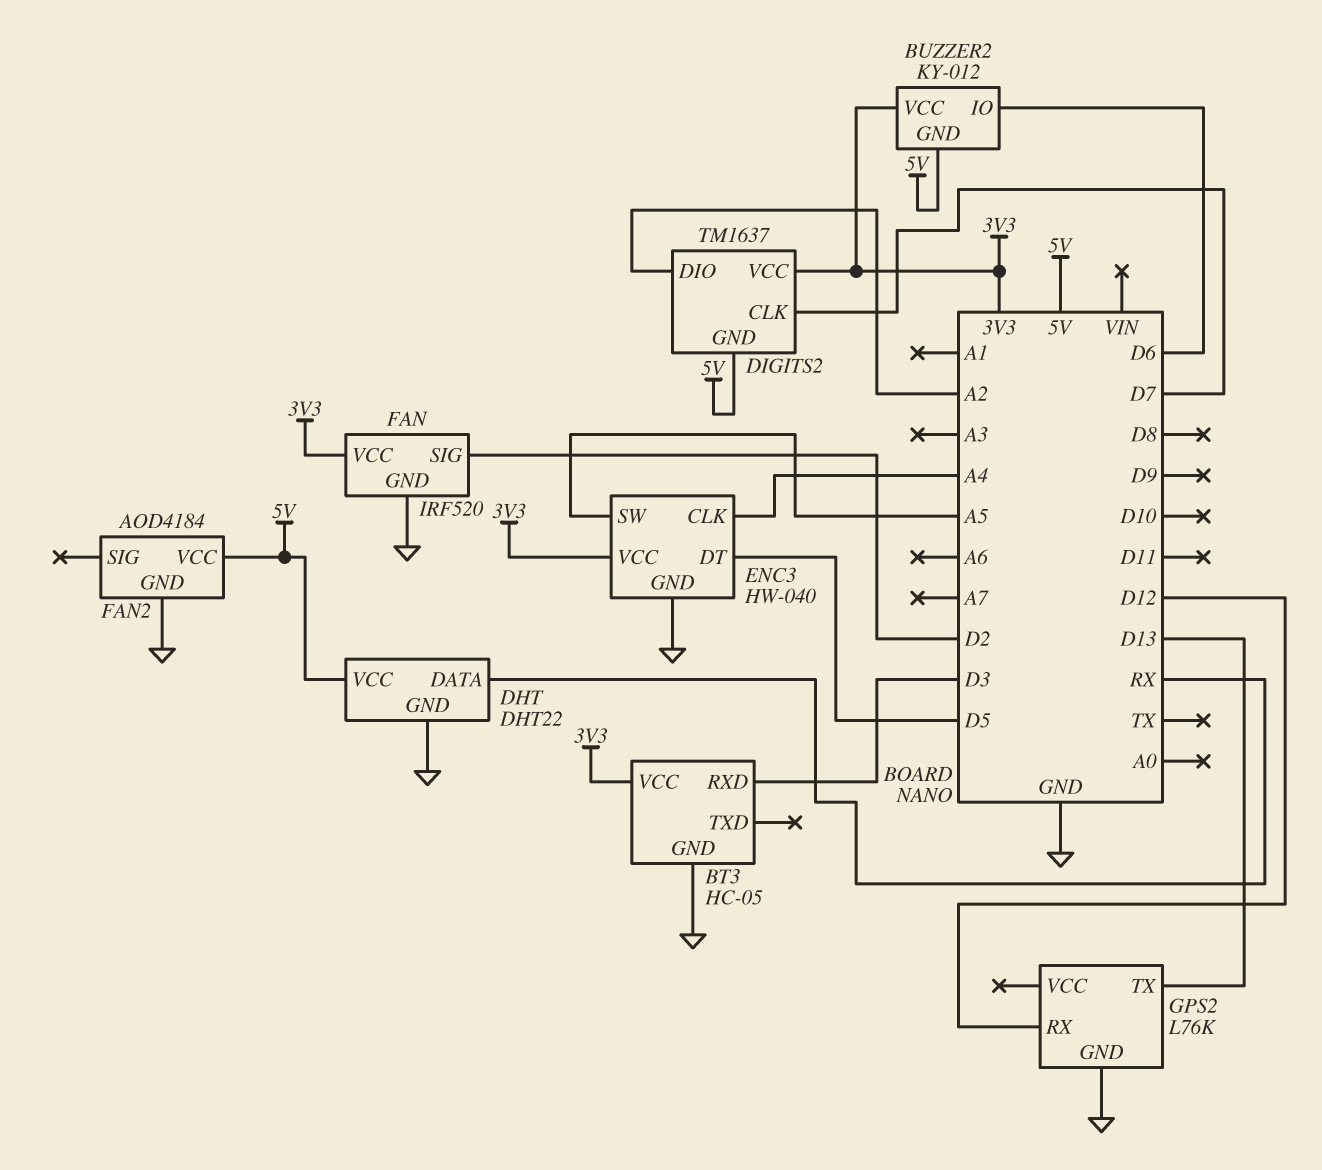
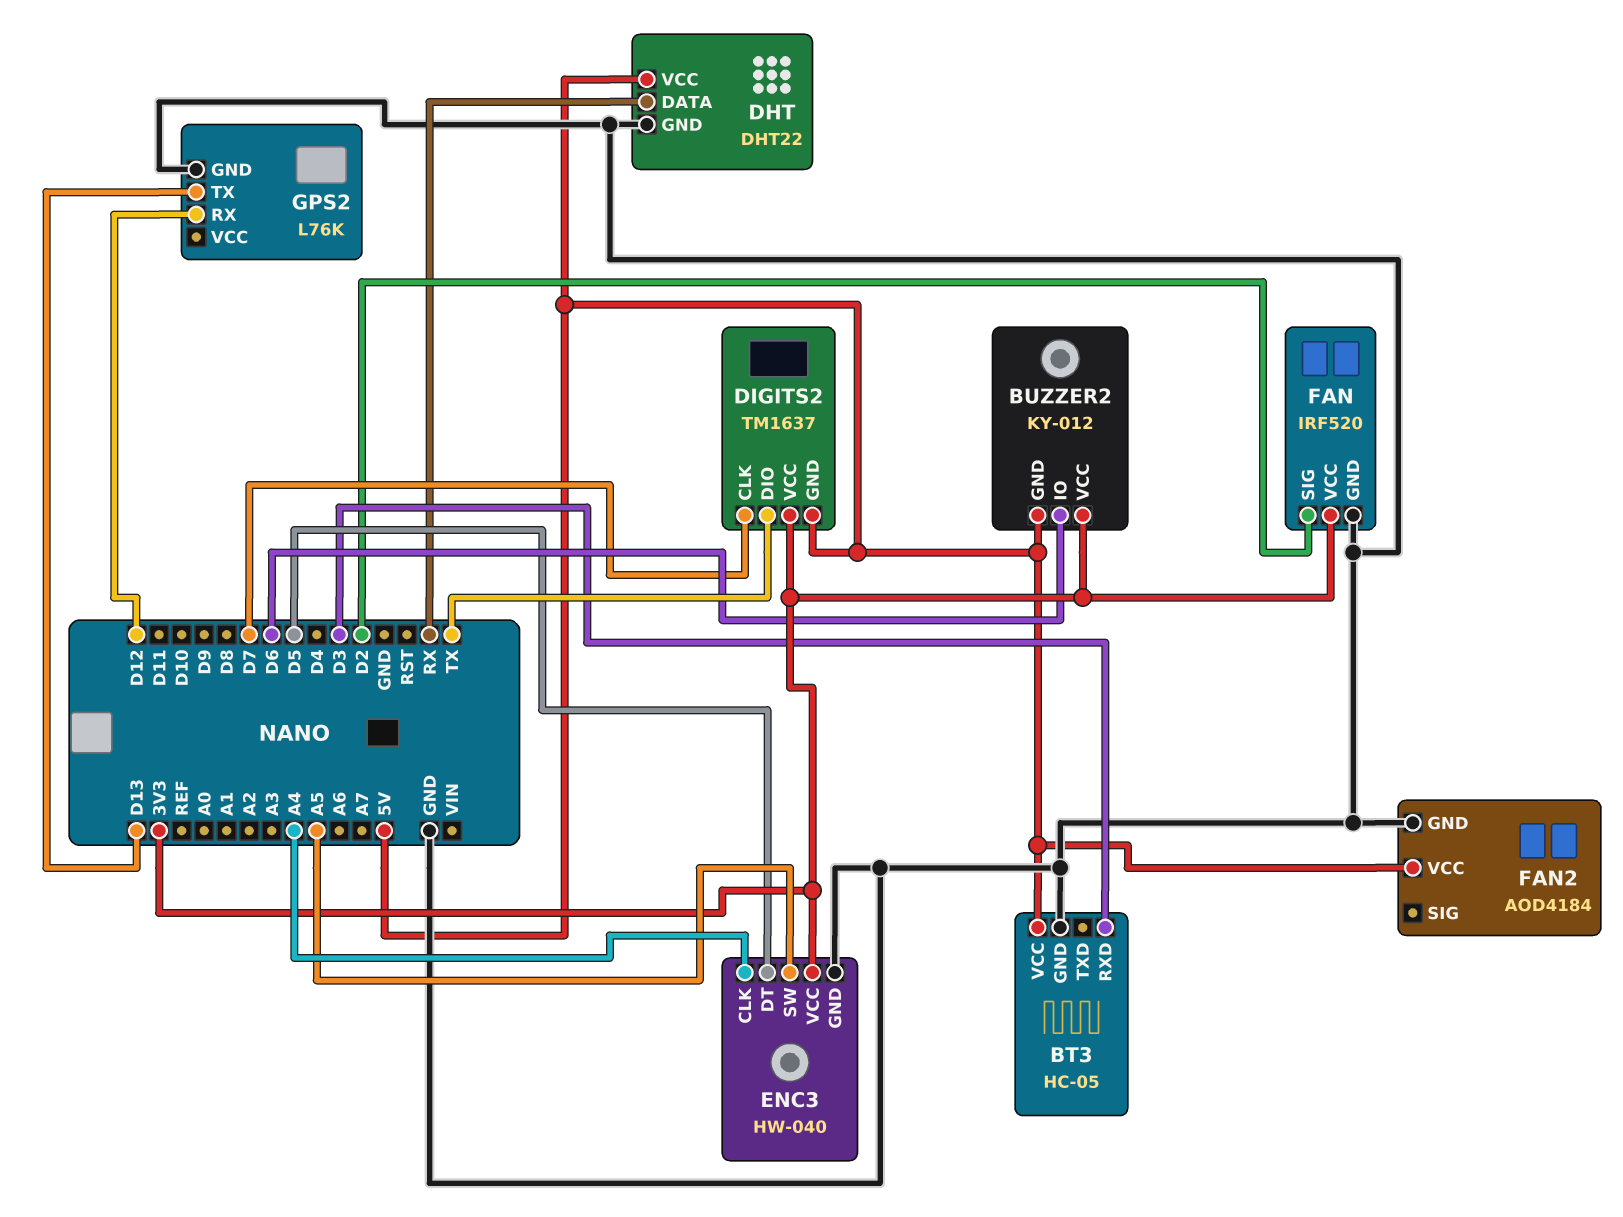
BT3 pin VCC: 3V3 -> 5V
DIGITS2 pin DIO: A2 -> TX

